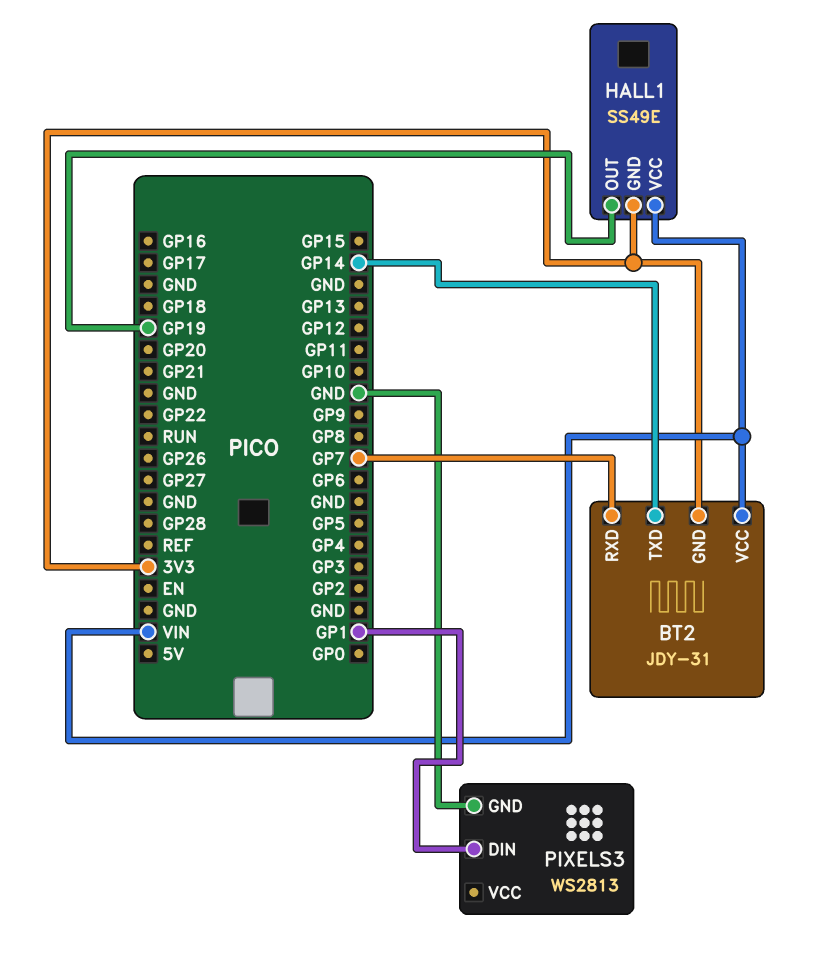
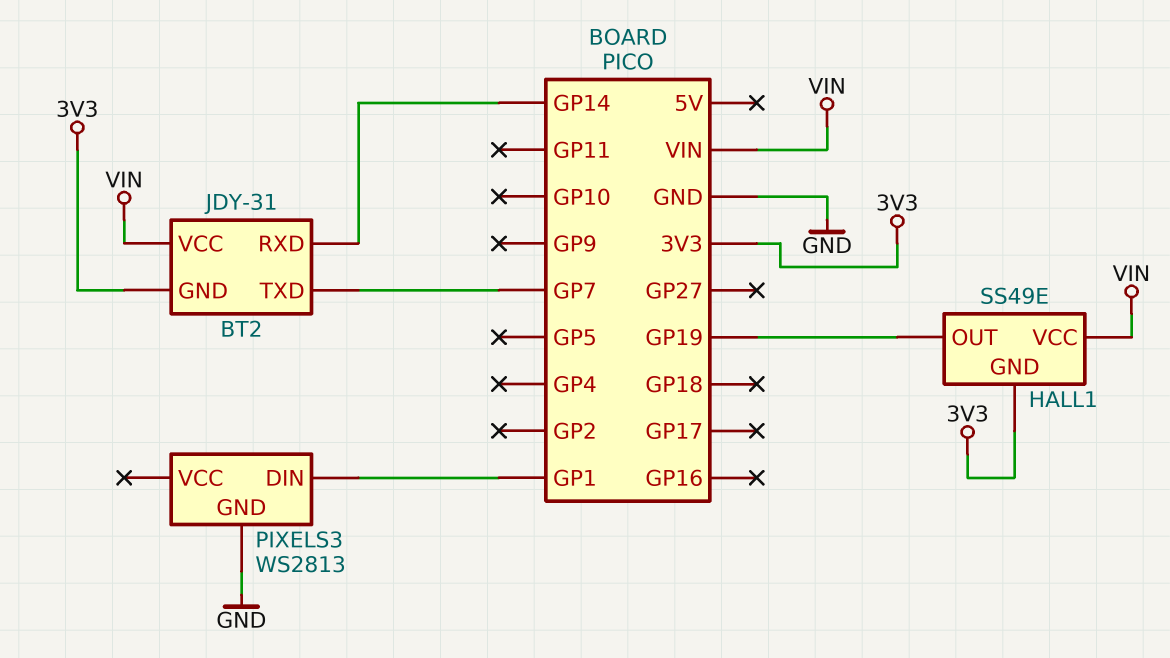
BT2 pin RXD: GP7 -> GP14
BT2 pin TXD: GP14 -> GP7

